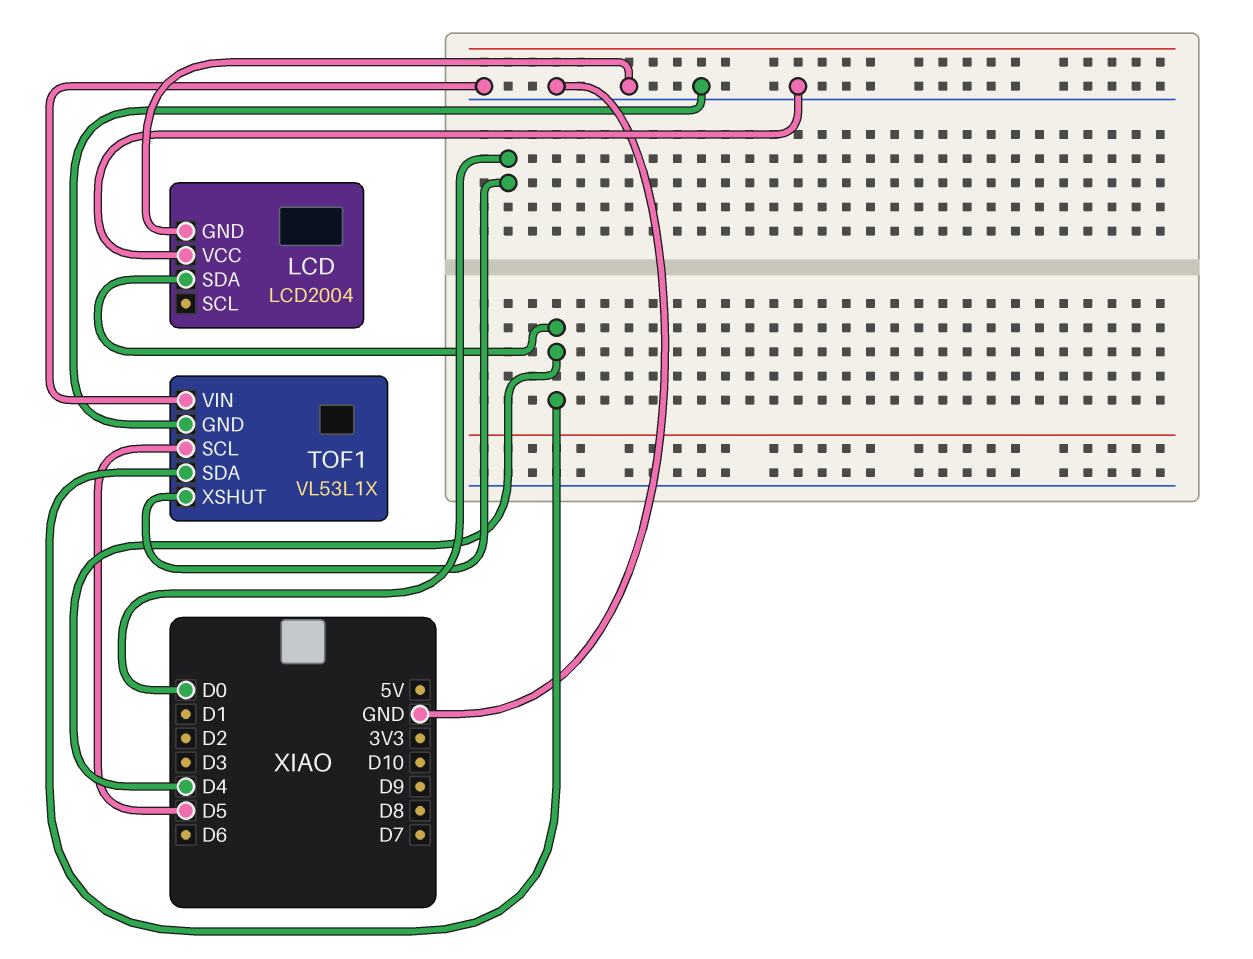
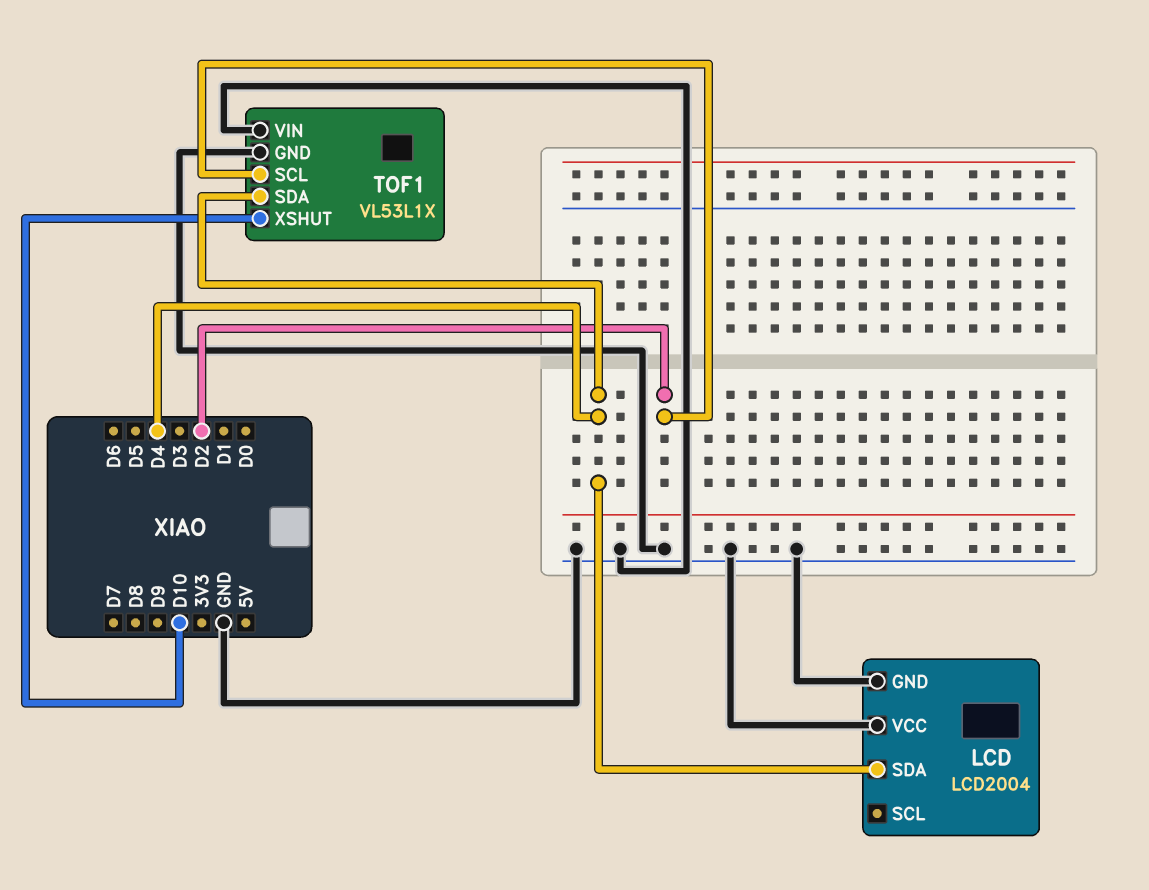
TOF1 pin SCL: D5 -> D2
TOF1 pin XSHUT: D0 -> D10

